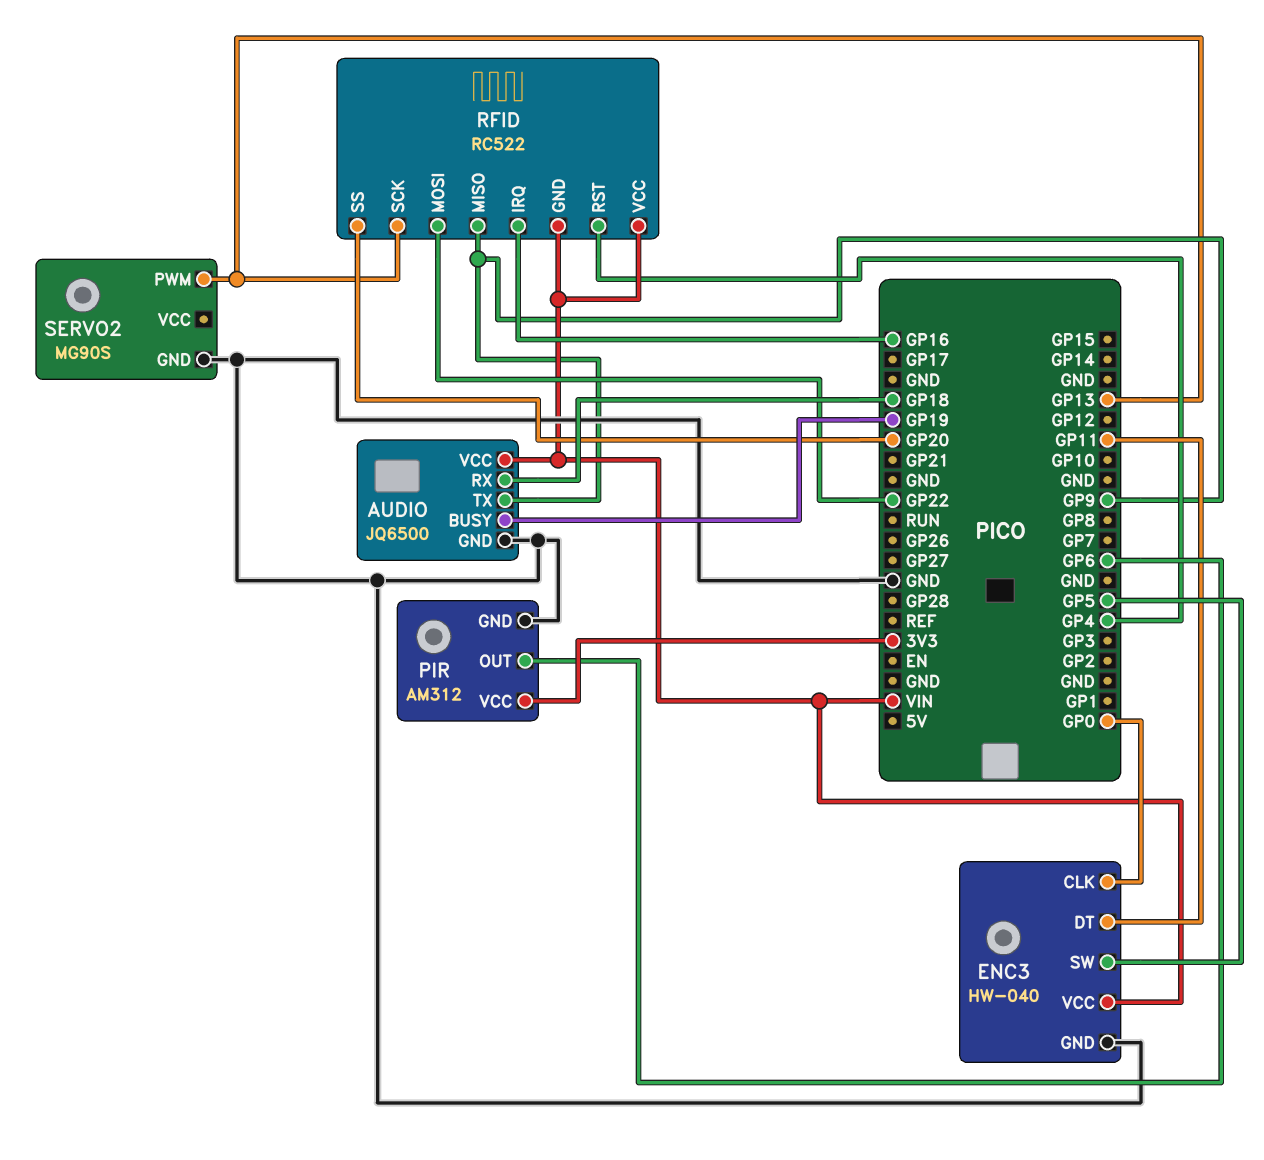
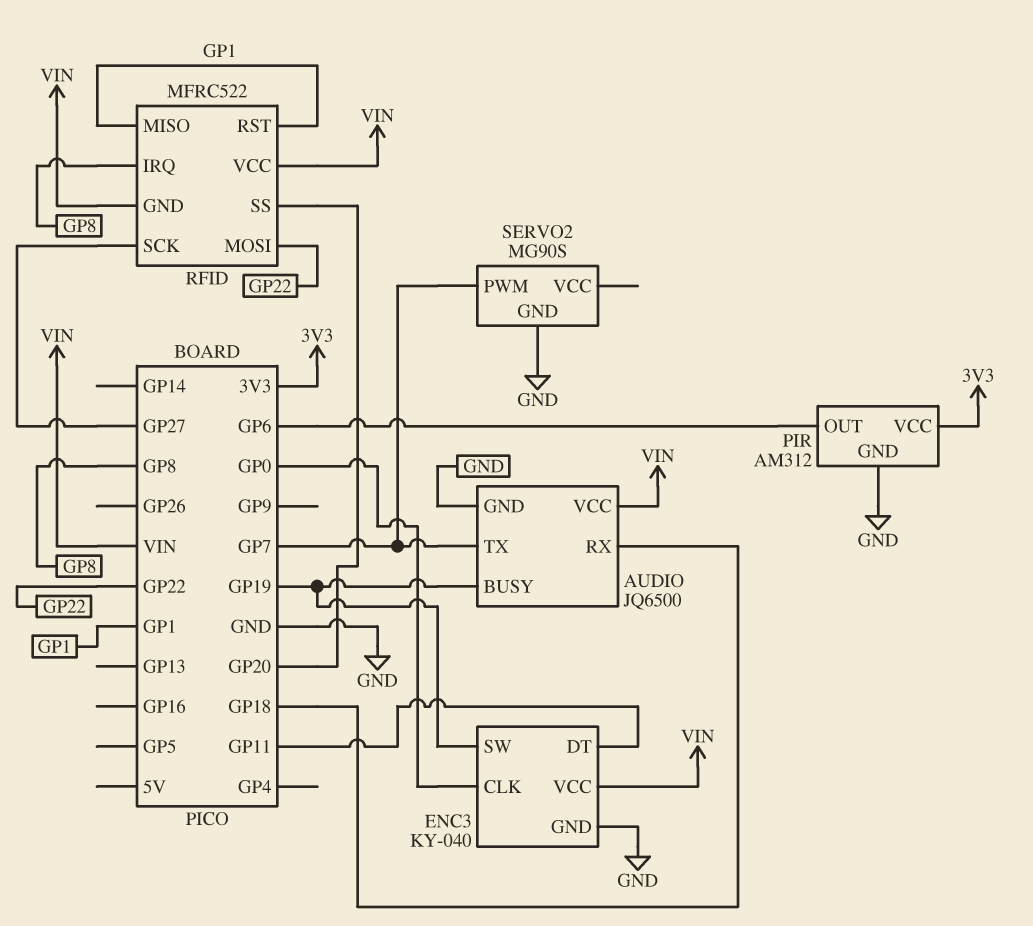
AUDIO pin TX: GP9 -> GP7
ENC3: HW-040 -> KY-040
ENC3 pin SW: GP5 -> GP19
RFID: RC522 -> MFRC522
RFID pin IRQ: GP16 -> GP8
RFID pin MISO: GP9 -> GP1
RFID pin RST: GP4 -> GP1
RFID pin SCK: GP13 -> GP27
SERVO2 pin PWM: GP13 -> GP7

